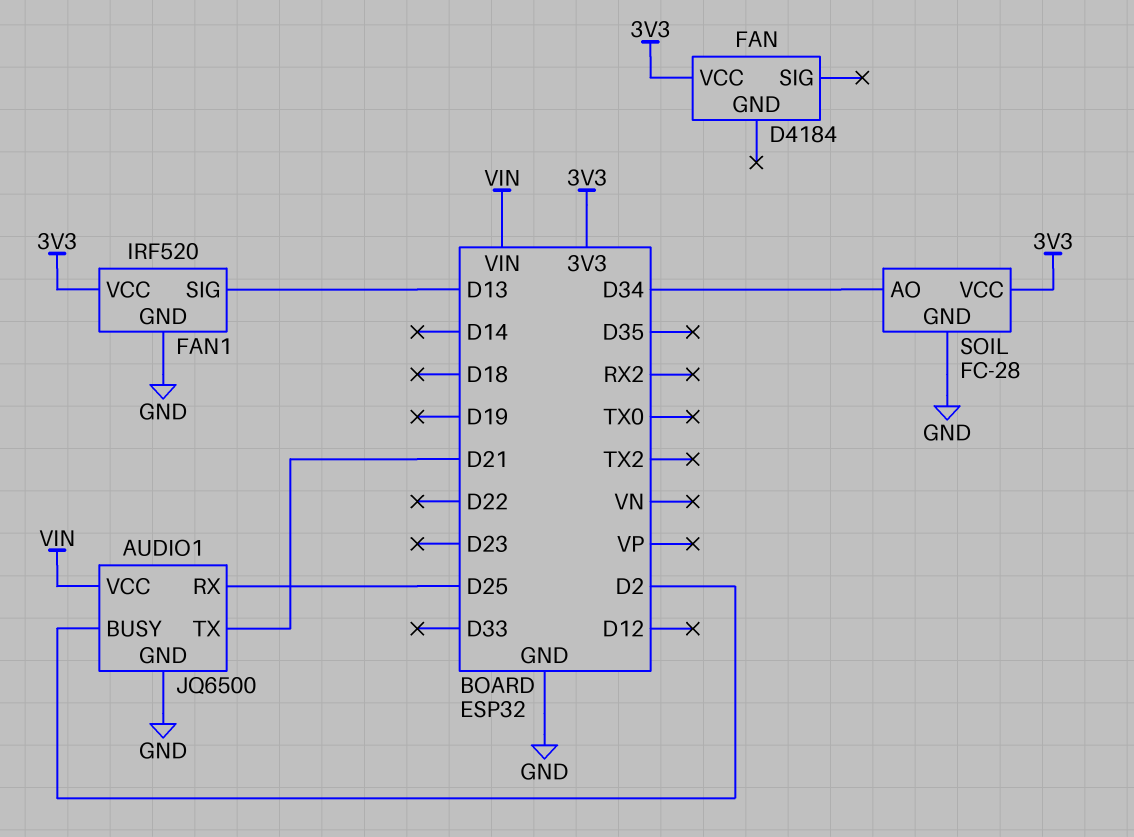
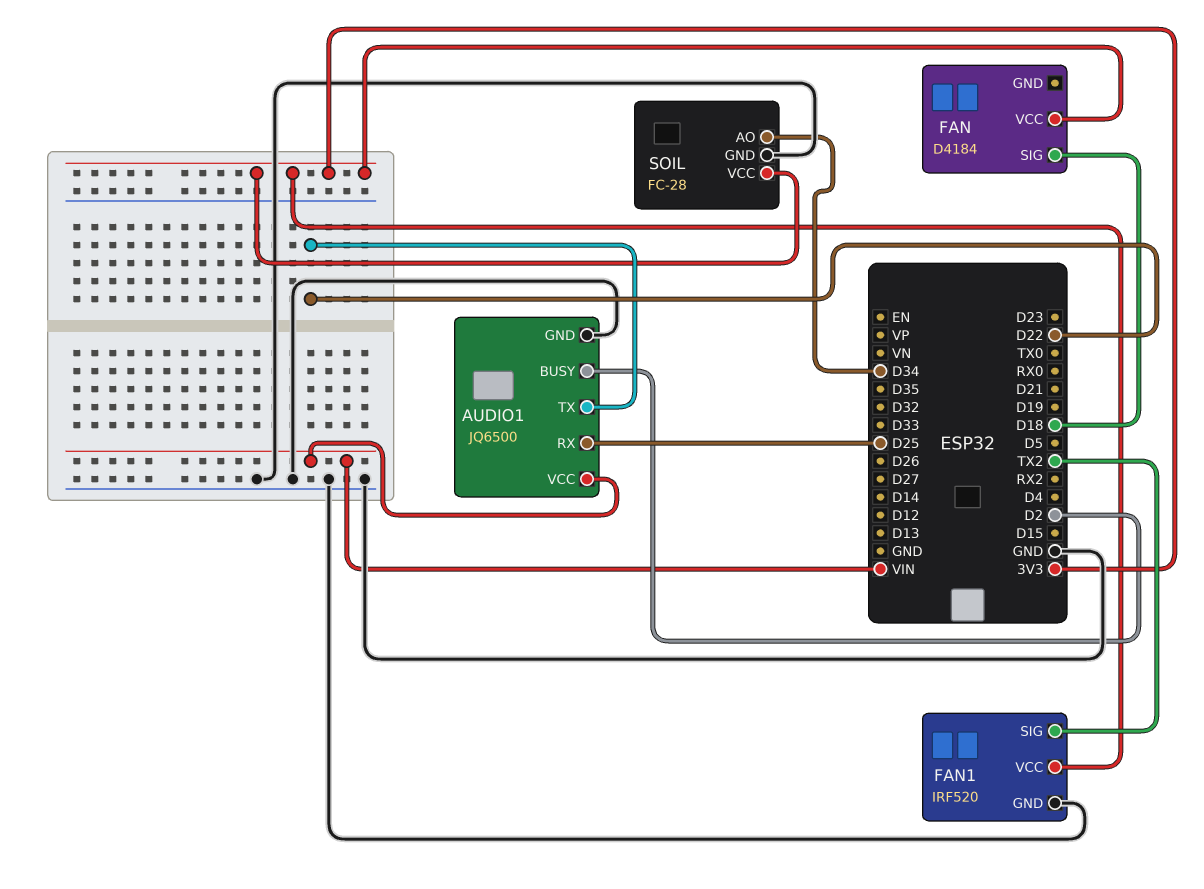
AUDIO1 pin TX: D21 -> D22
FAN pin SIG: none -> D18
FAN1 pin SIG: D13 -> TX2

